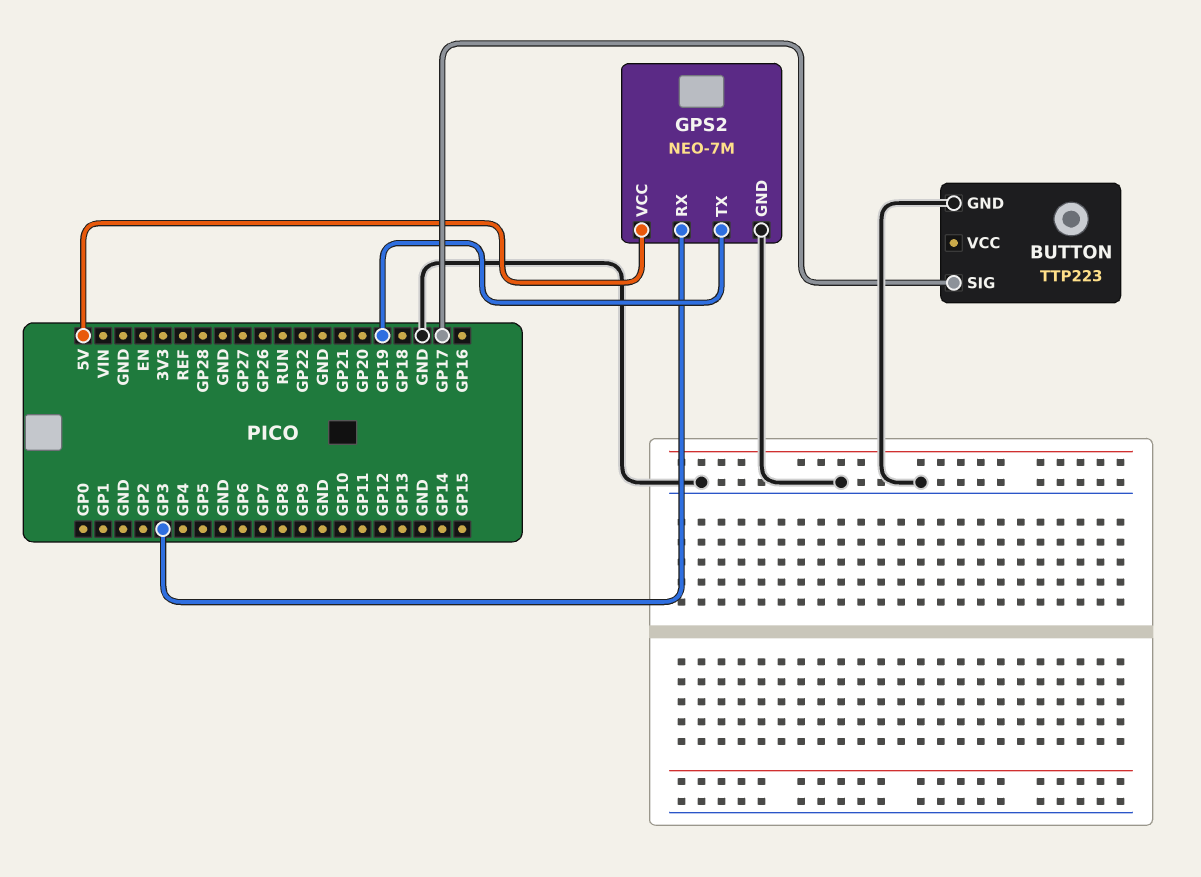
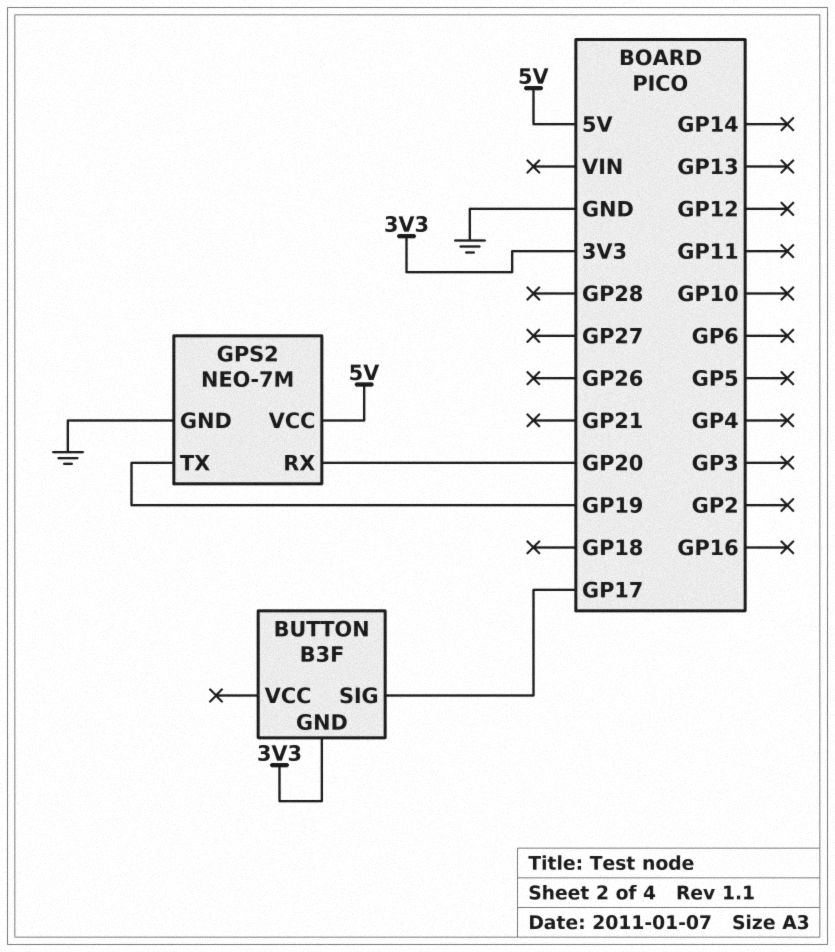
BUTTON: TTP223 -> B3F
BUTTON pin GND: GND -> 3V3
GPS2 pin RX: GP3 -> GP20

